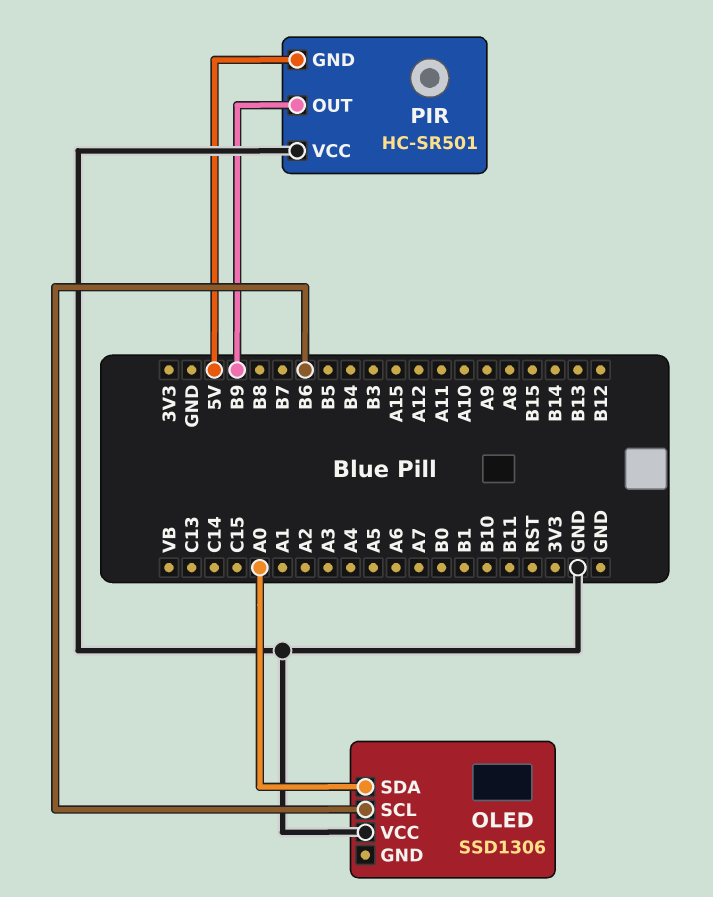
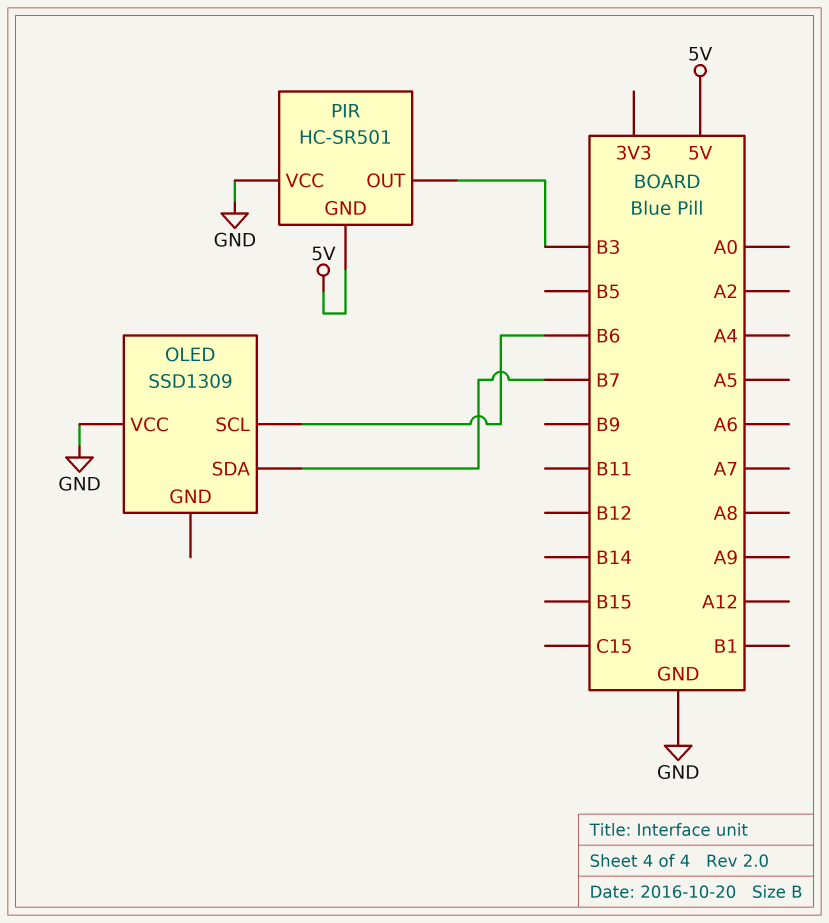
OLED: SSD1306 -> SSD1309
OLED pin SDA: A0 -> B7
PIR pin OUT: B9 -> B3

